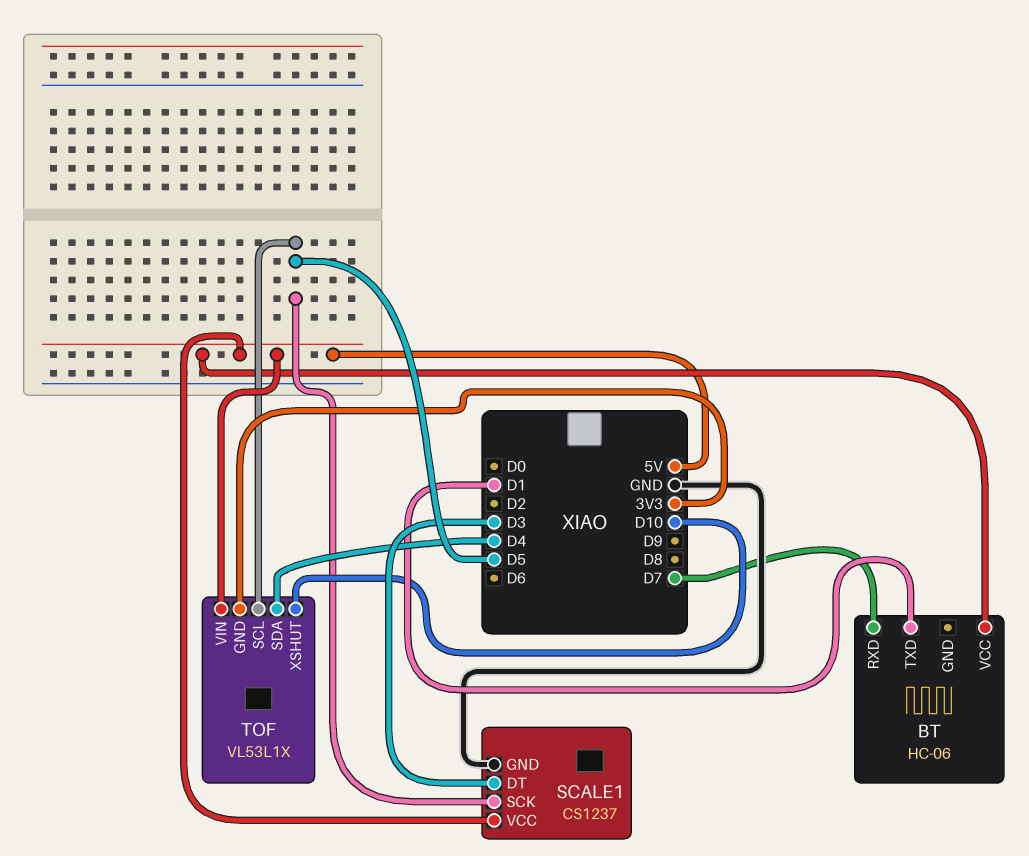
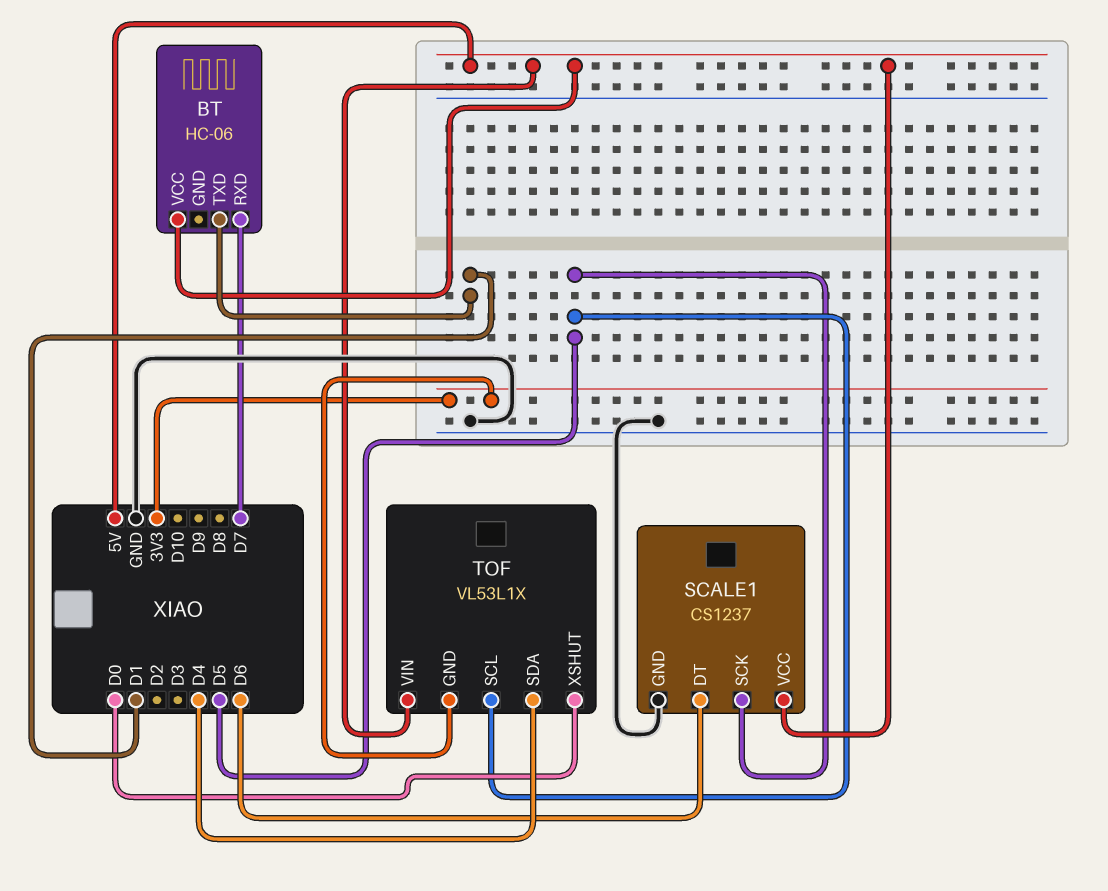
SCALE1 pin DT: D3 -> D6
TOF pin XSHUT: D10 -> D0

